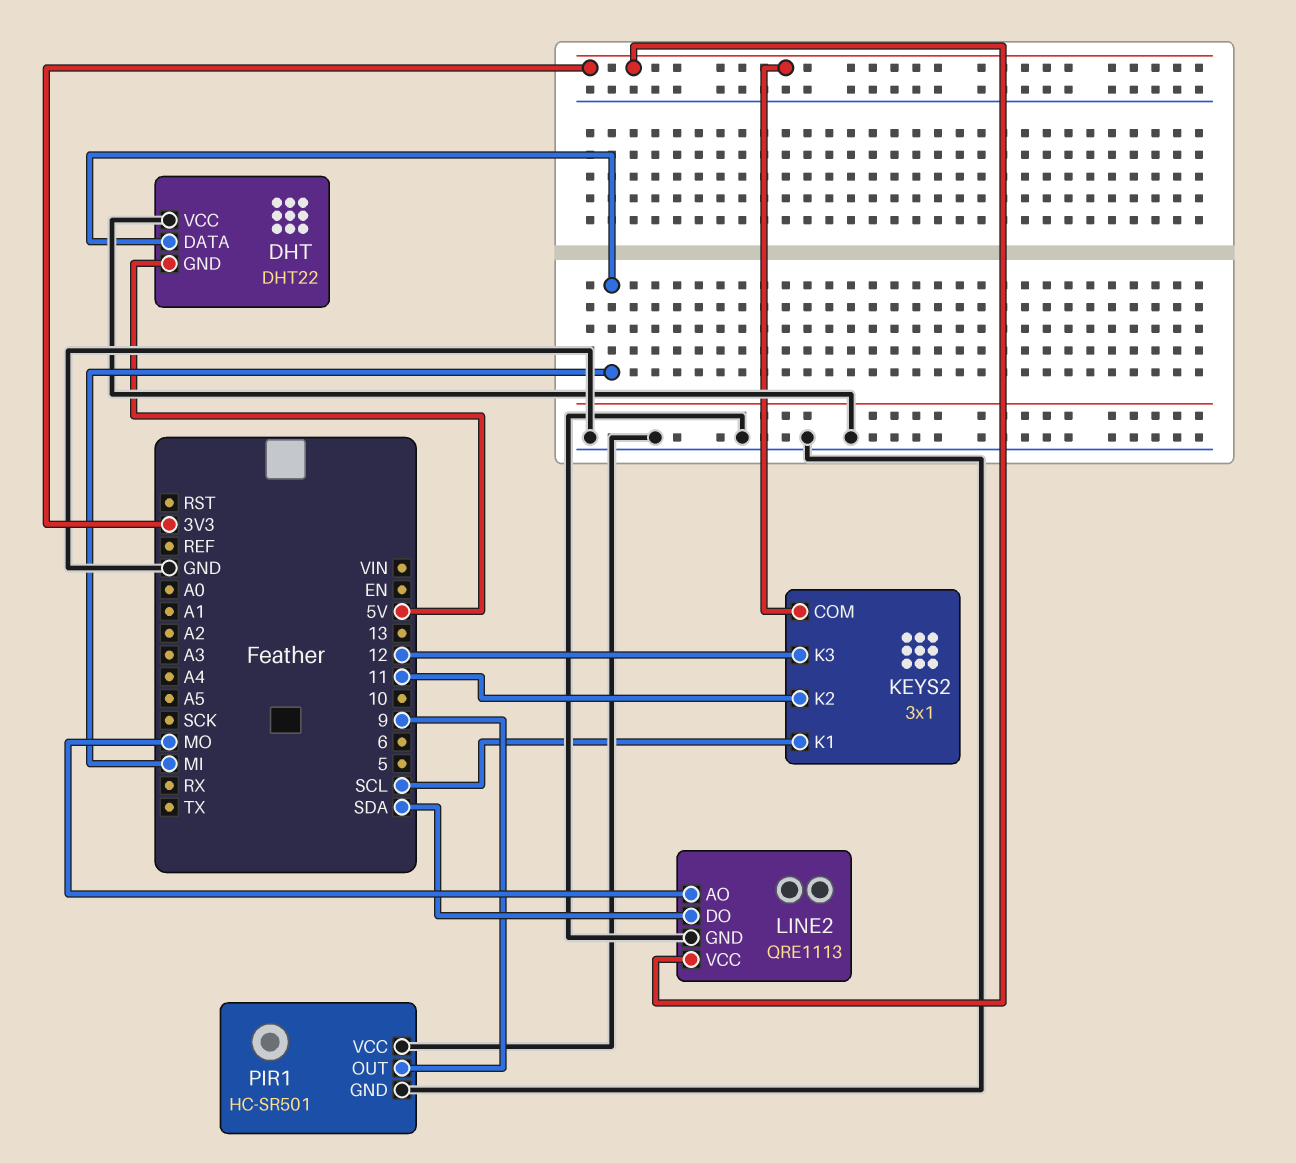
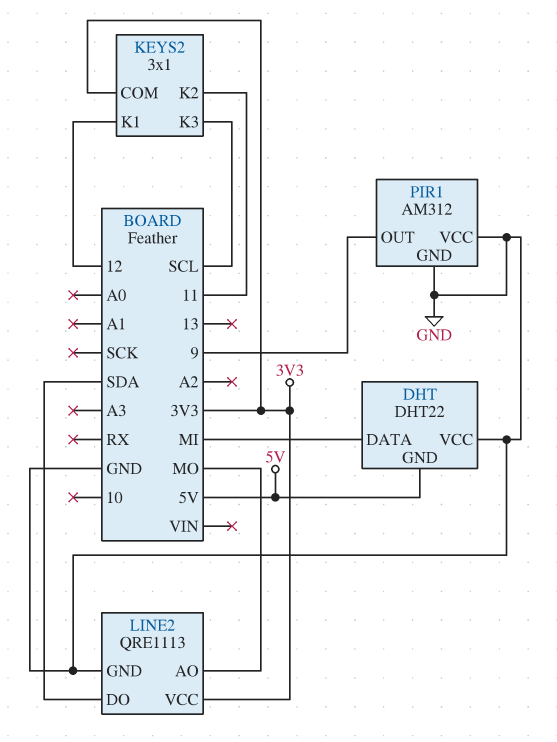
KEYS2 pin K1: SCL -> 12
KEYS2 pin K3: 12 -> SCL
PIR1: HC-SR501 -> AM312

